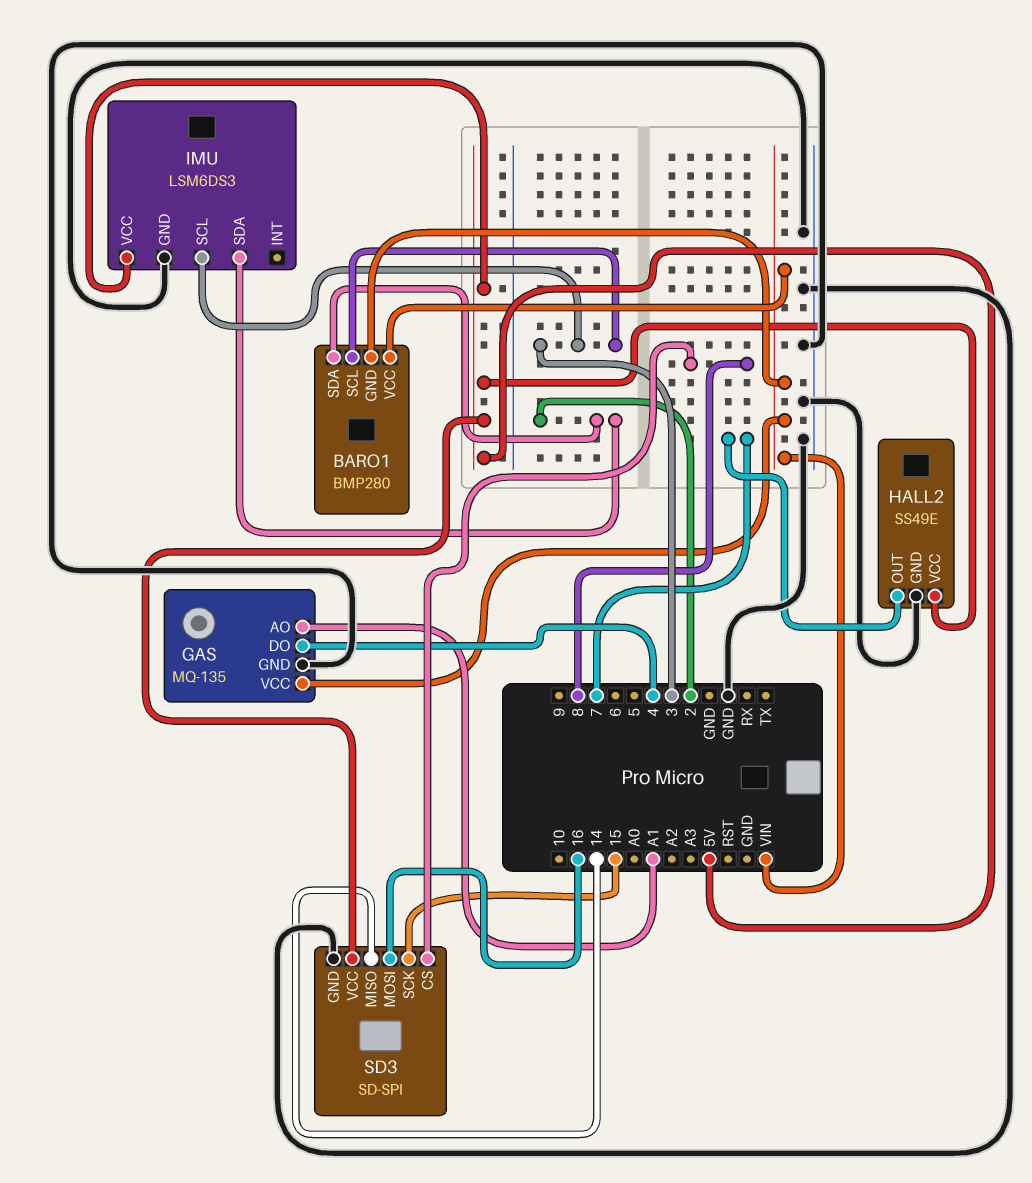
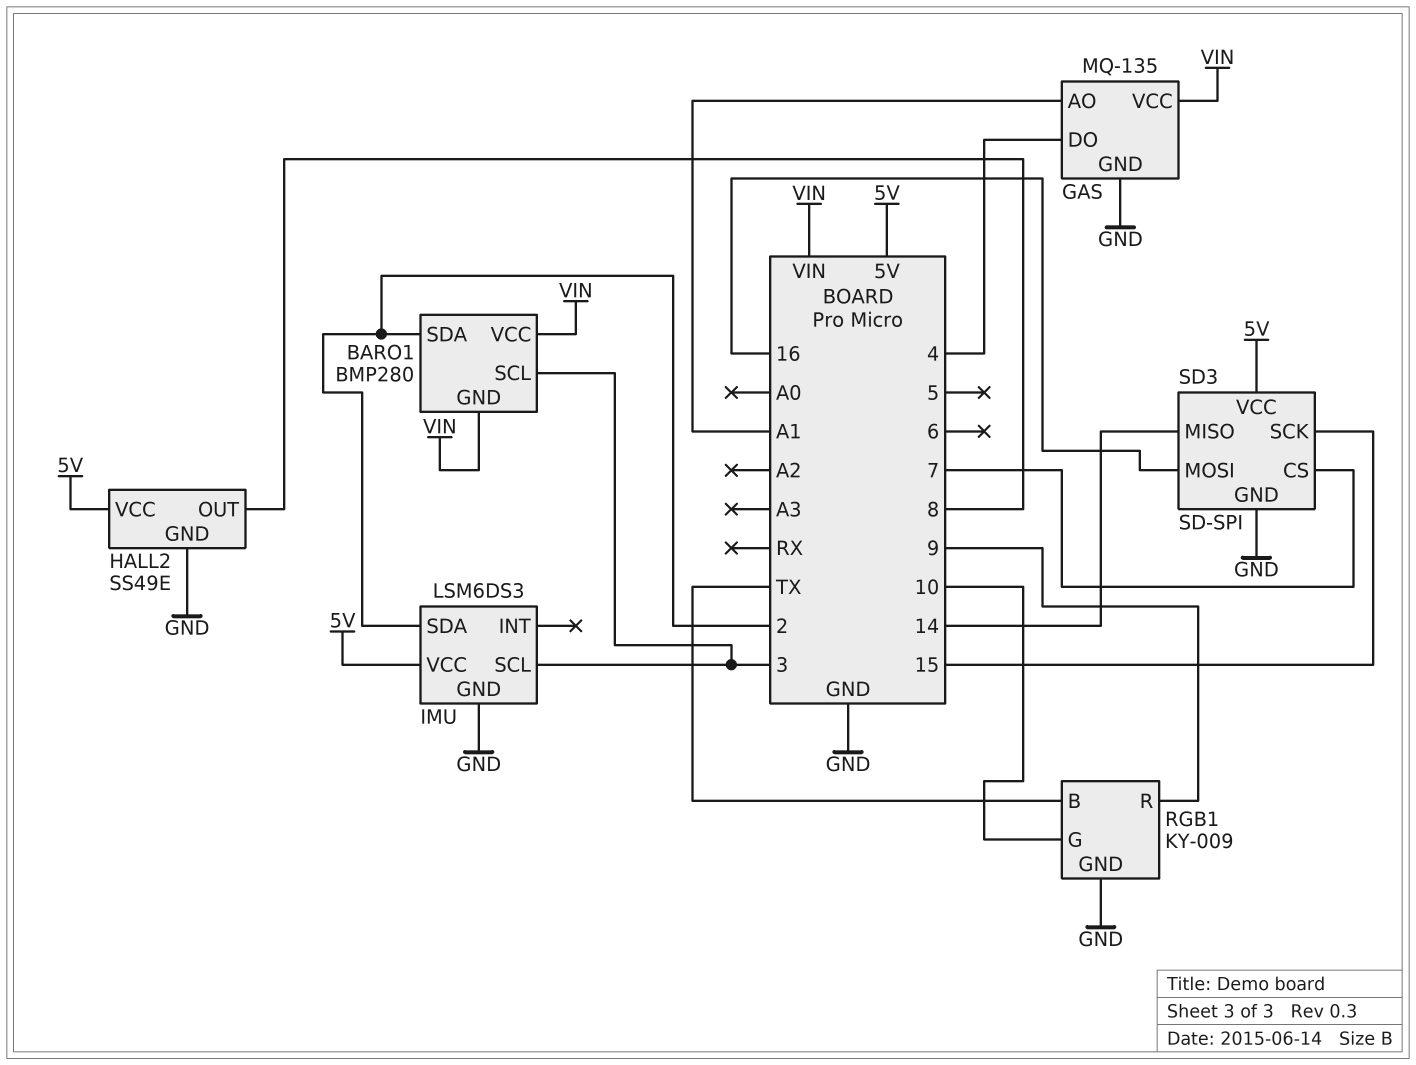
HALL2 pin OUT: 7 -> 8
RGB1: none -> KY-009
RGB1 pin B: none -> TX
RGB1 pin G: none -> 10
RGB1 pin GND: none -> GND
RGB1 pin R: none -> 9
SD3 pin CS: 8 -> 7

